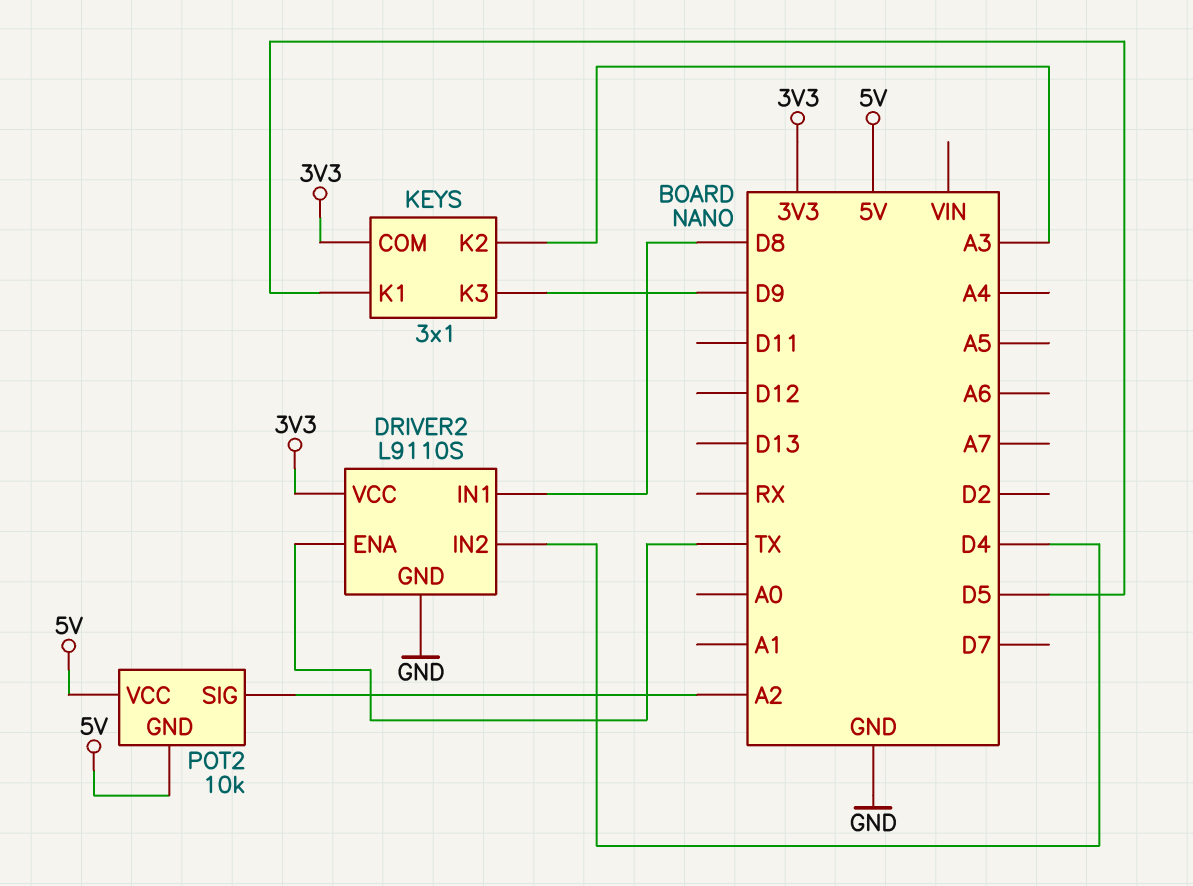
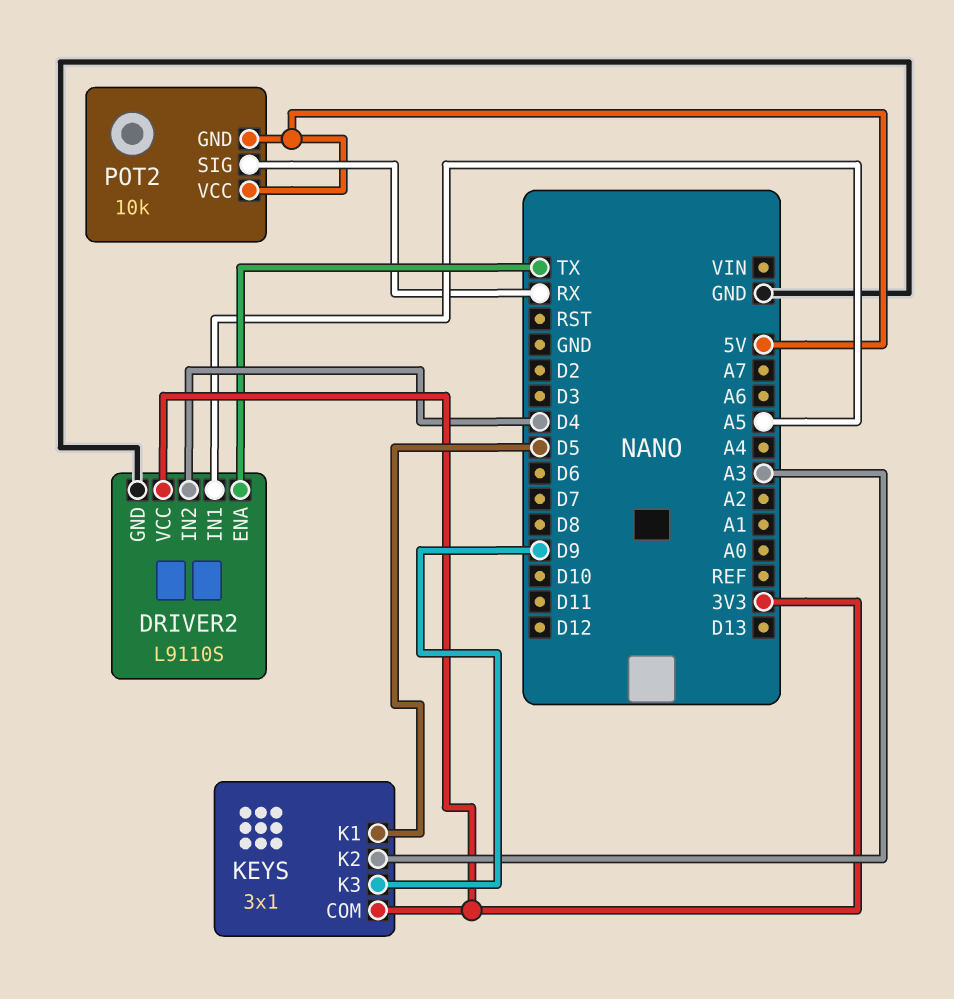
DRIVER2 pin IN1: D8 -> A5
POT2 pin SIG: A2 -> RX

